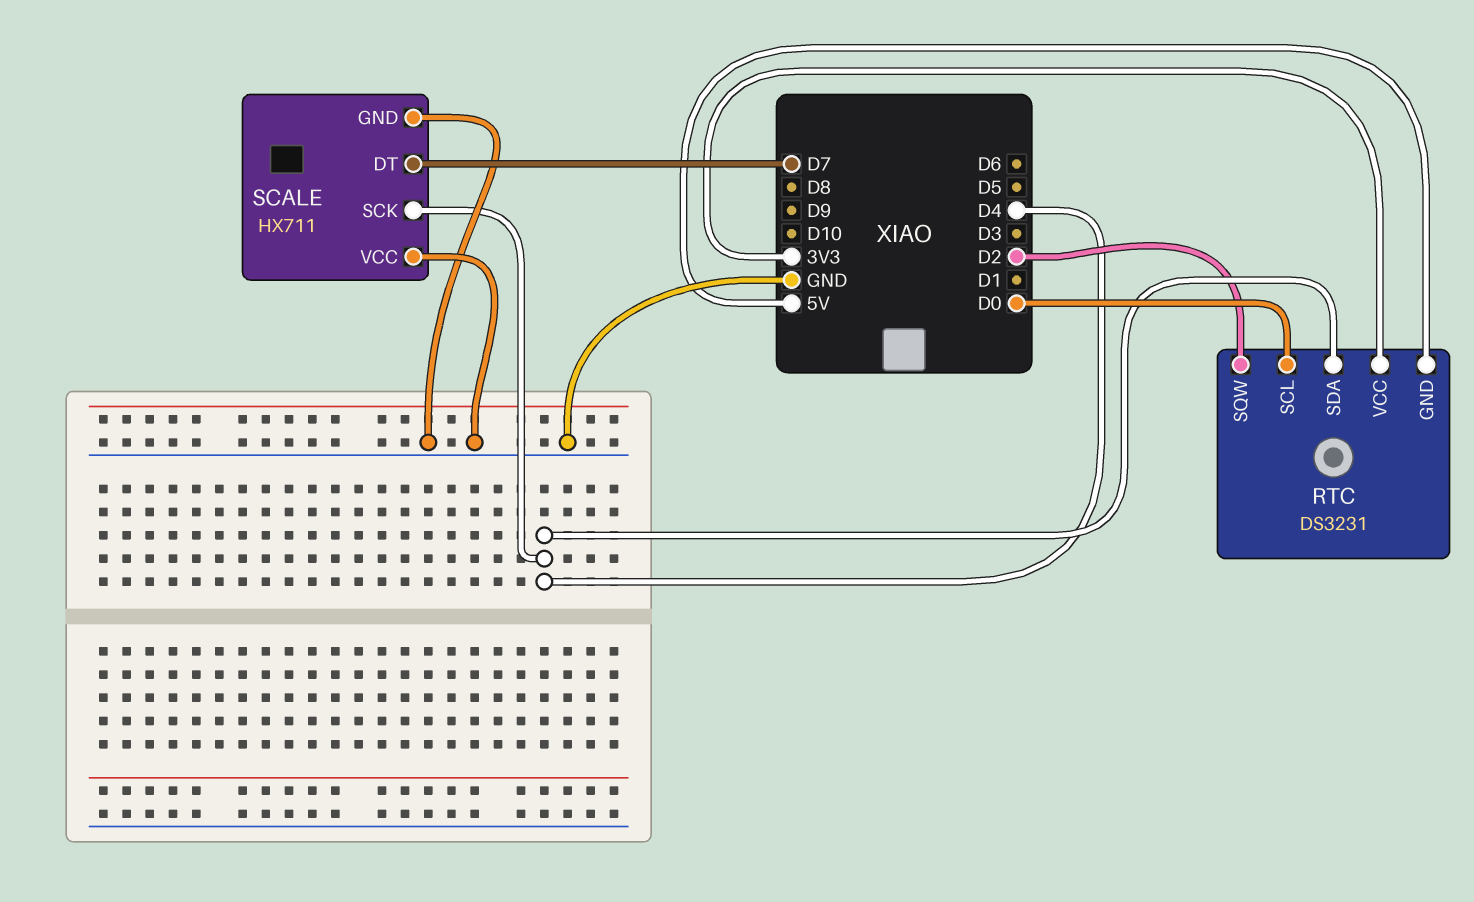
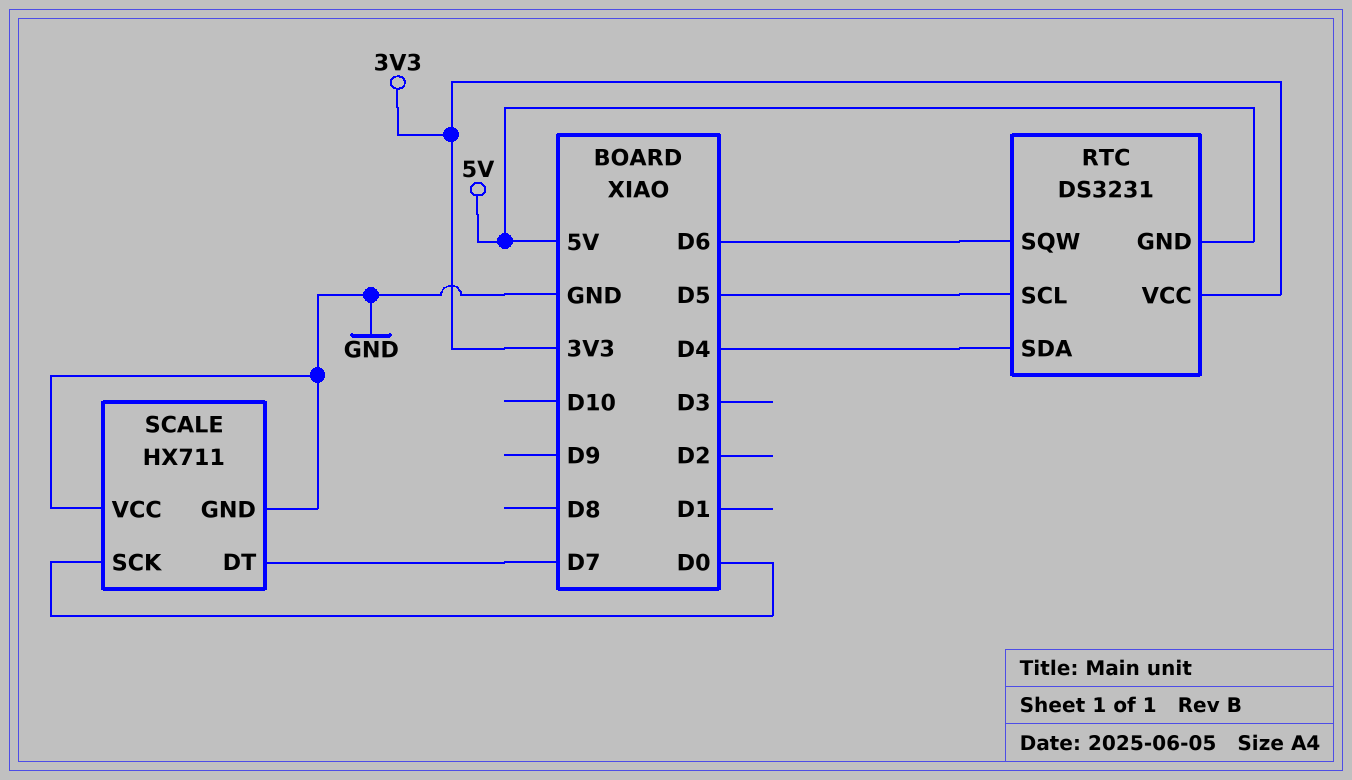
RTC pin SCL: D0 -> D5
RTC pin SQW: D2 -> D6
SCALE pin SCK: D4 -> D0

